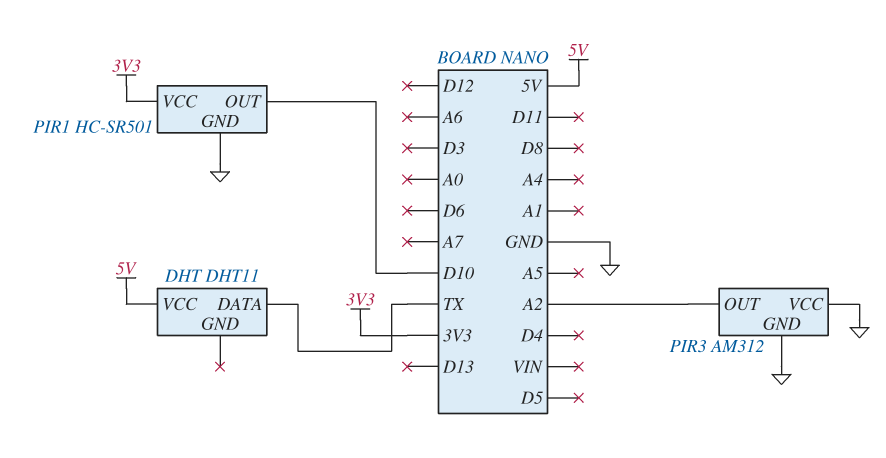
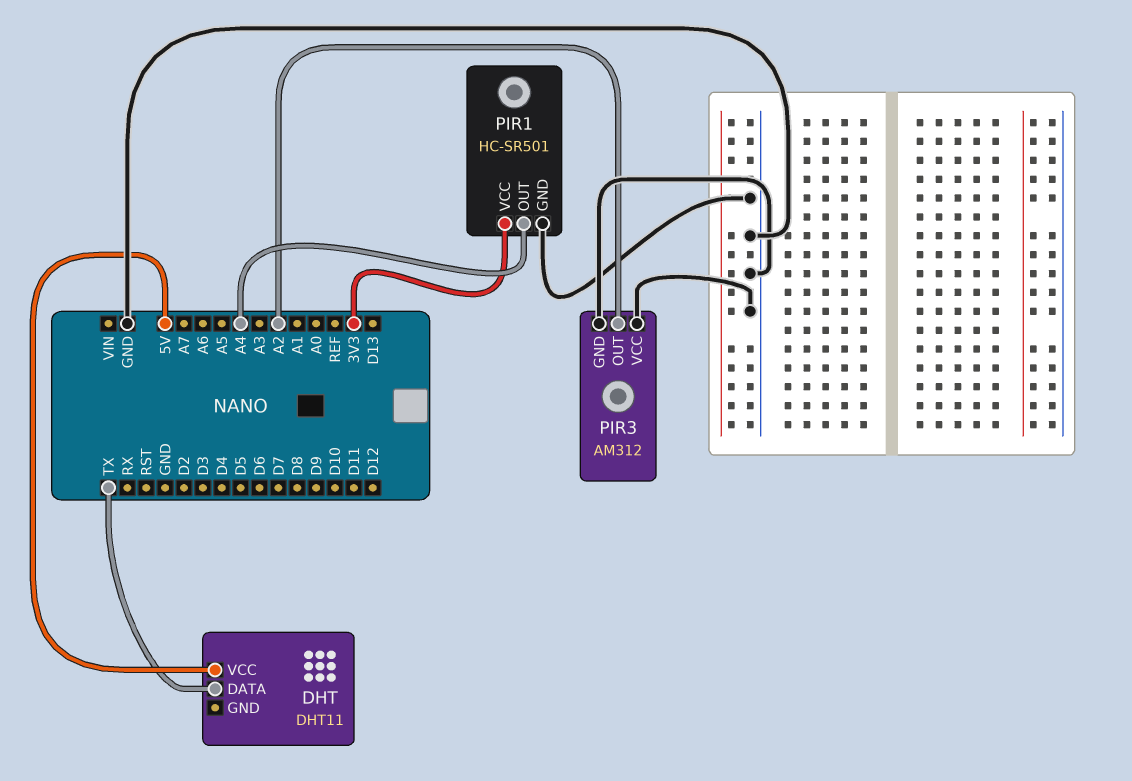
PIR1 pin OUT: D10 -> A4

